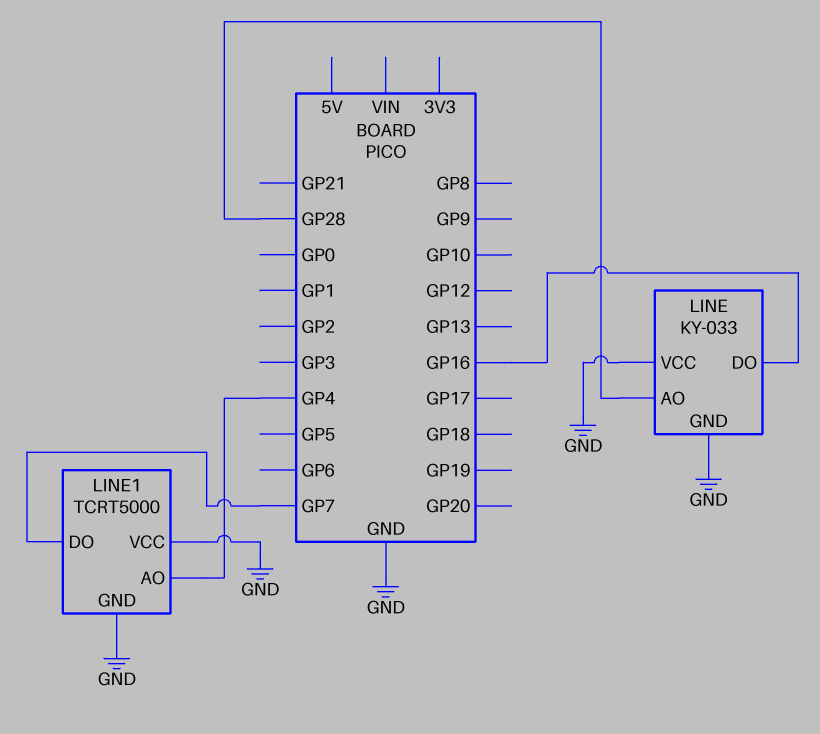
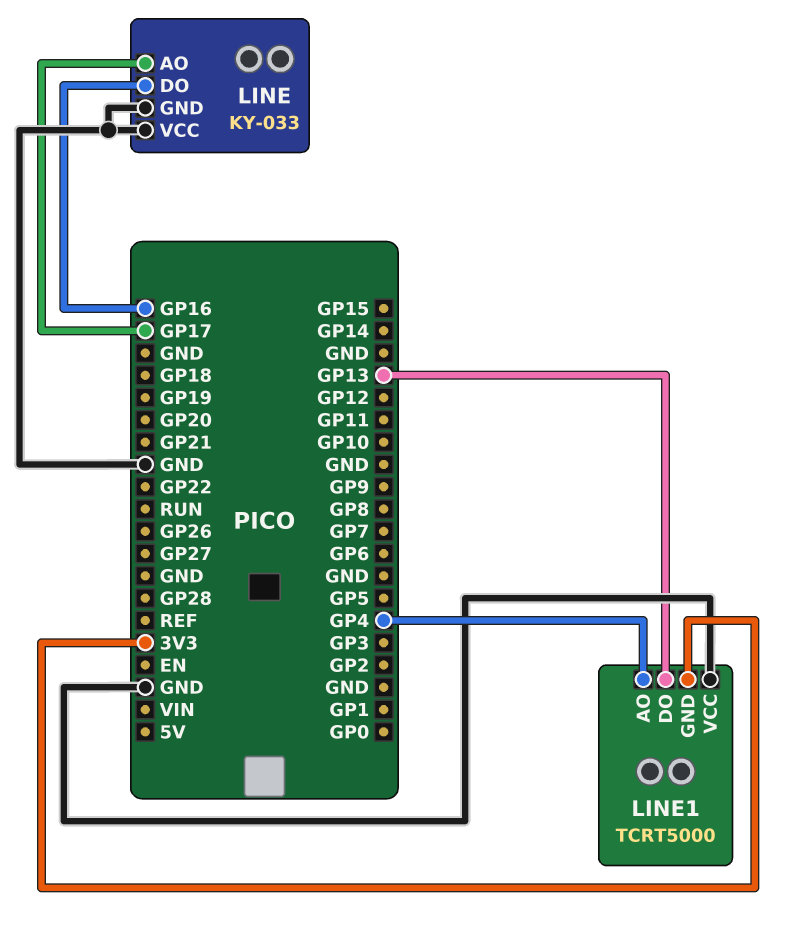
LINE pin AO: GP28 -> GP17
LINE1 pin DO: GP7 -> GP13
LINE1 pin GND: GND -> 3V3

